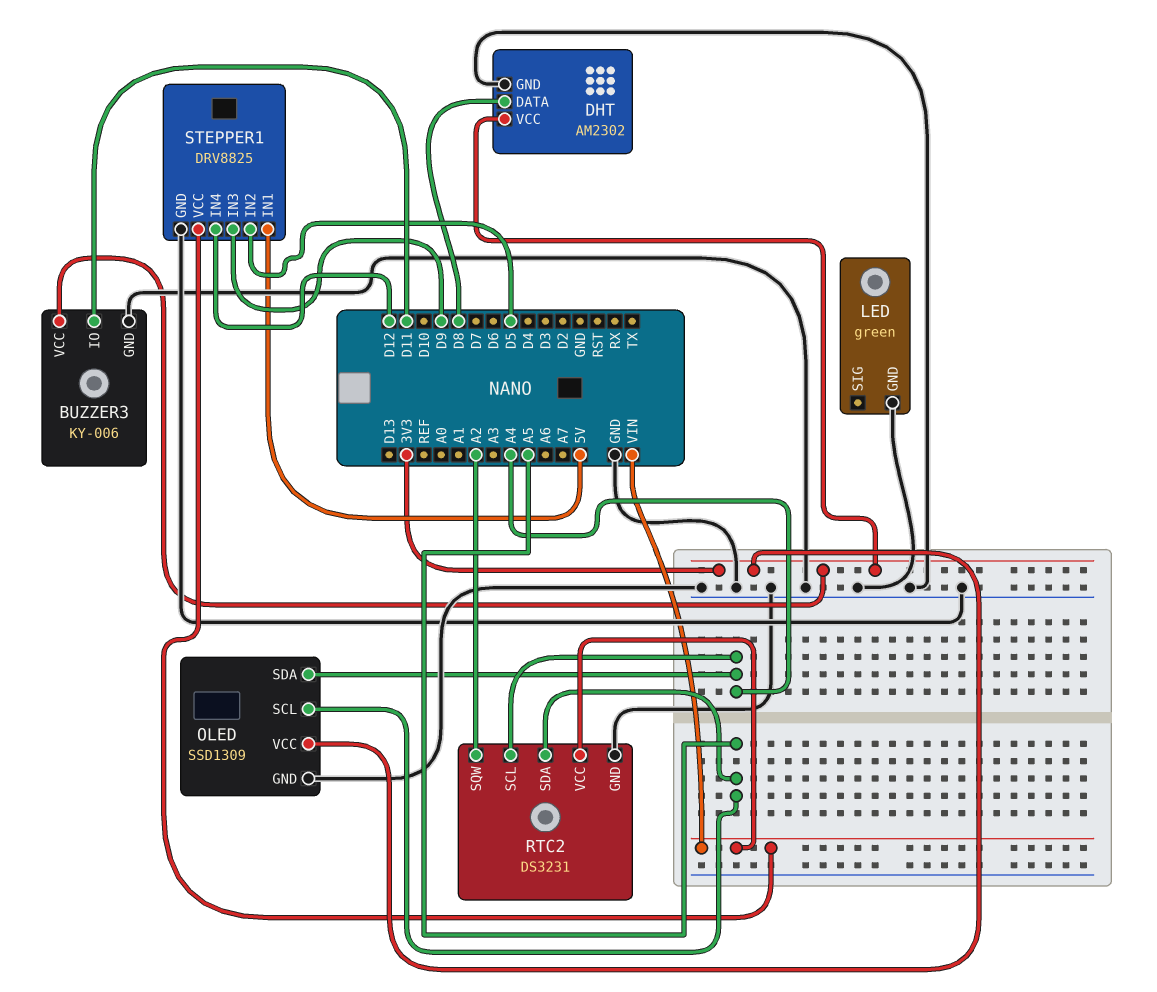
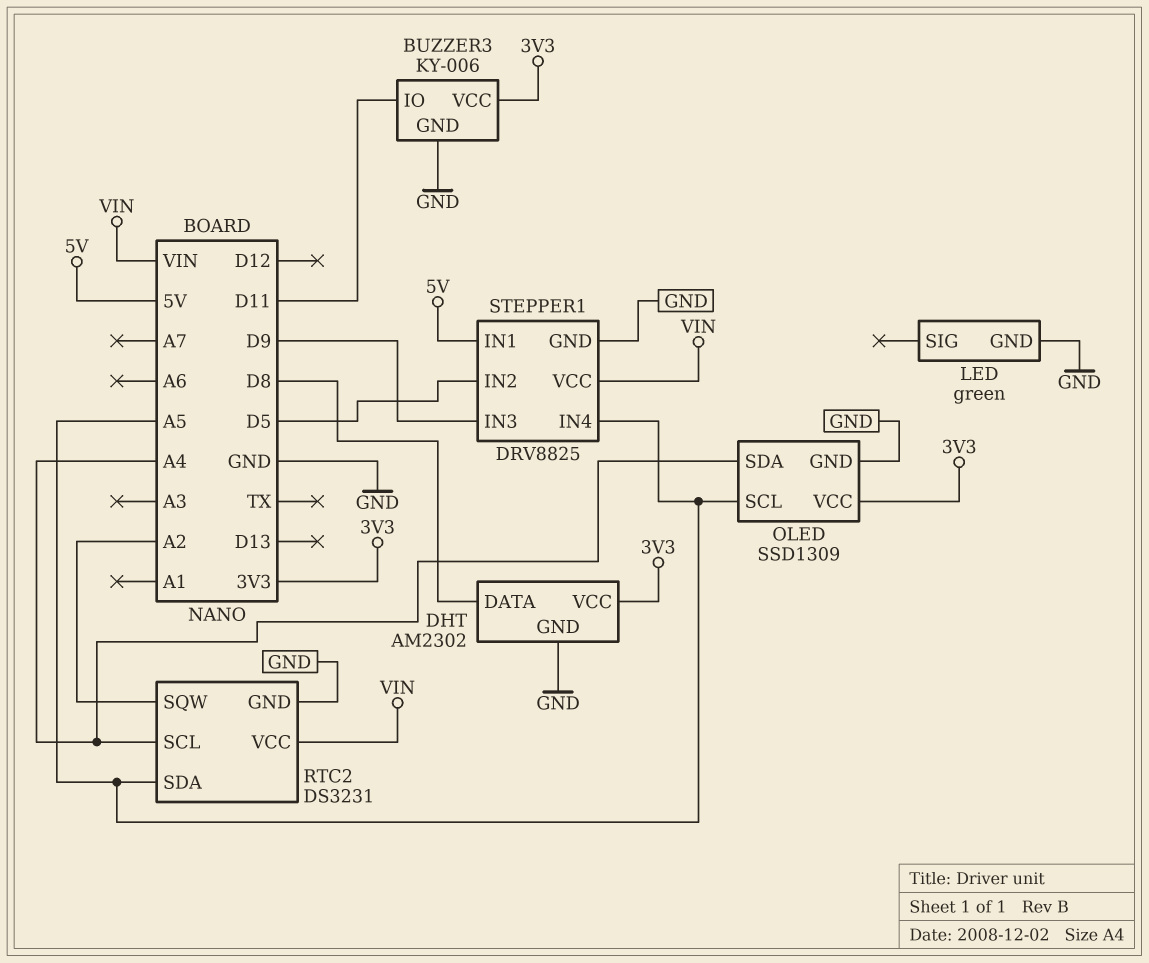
STEPPER1 pin IN4: D12 -> A5

